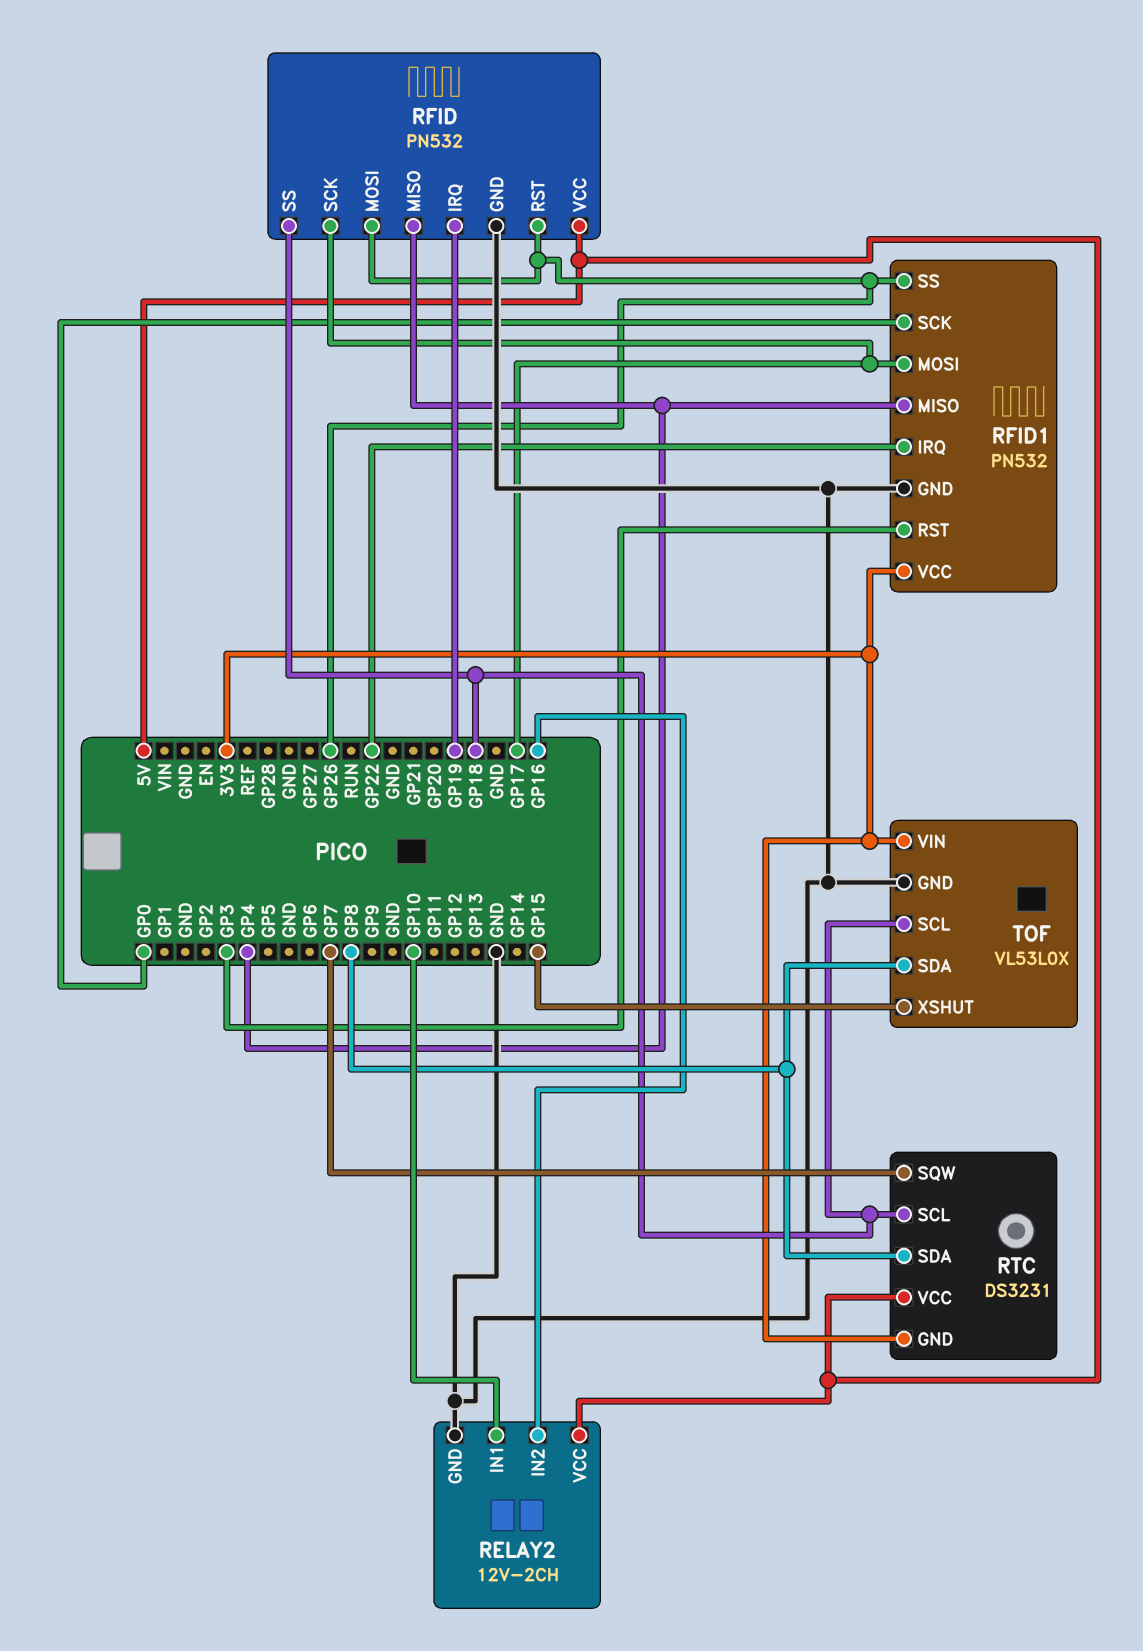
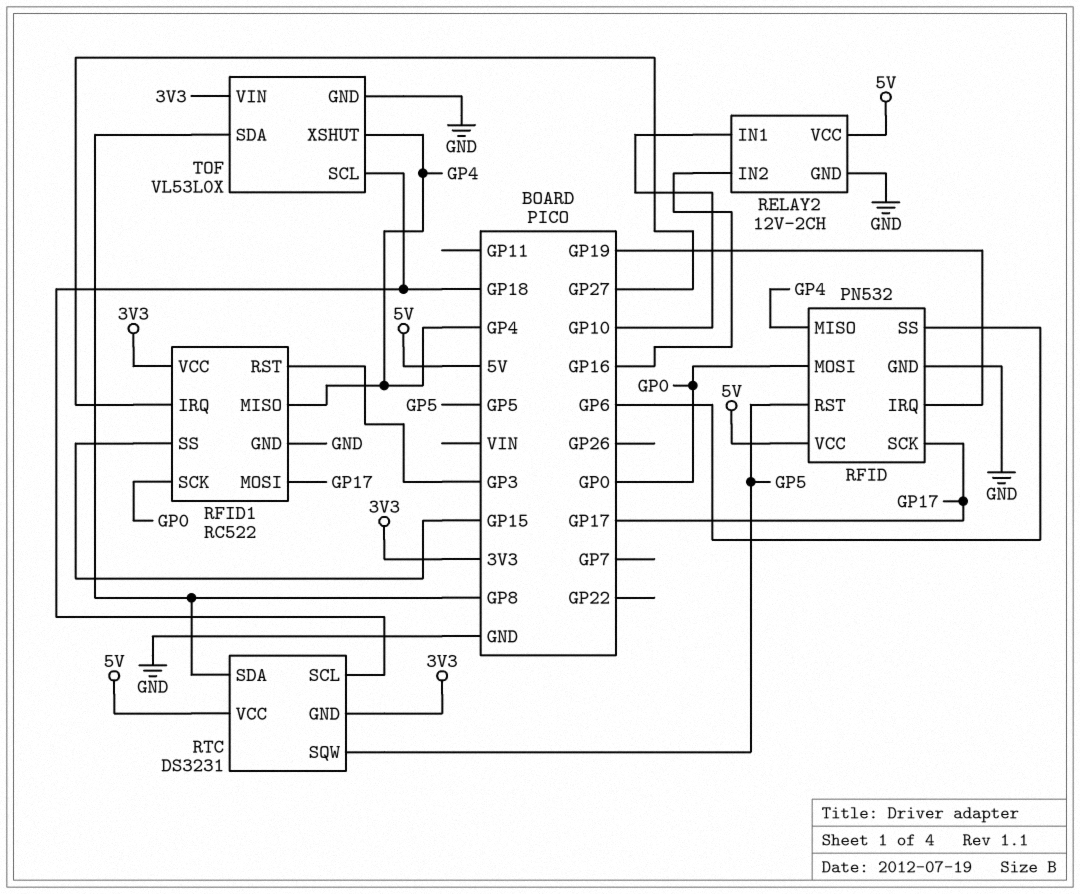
RFID pin MOSI: GP26 -> GP0
RFID pin RST: GP26 -> GP5
RFID pin SS: GP18 -> GP6
RFID1: PN532 -> RC522
RFID1 pin IRQ: GP22 -> GP27
RFID1 pin SS: GP26 -> GP15
RTC pin SQW: GP7 -> GP5
TOF pin XSHUT: GP15 -> GP4

